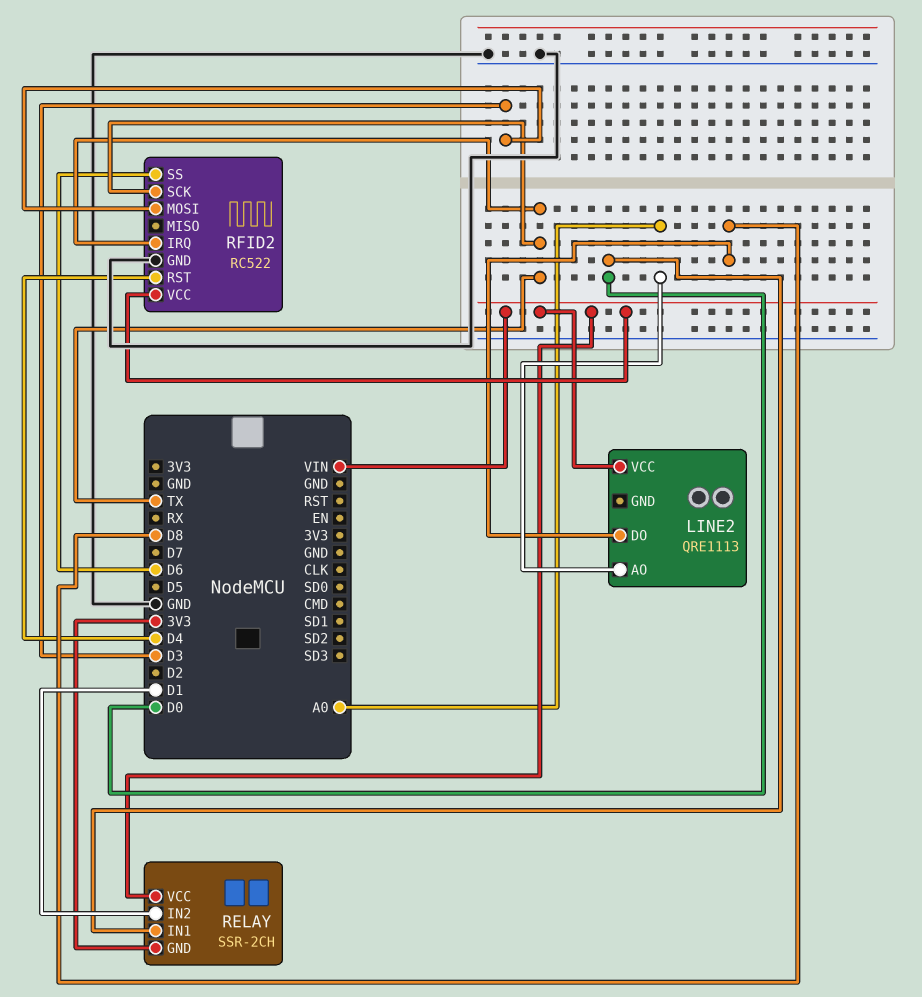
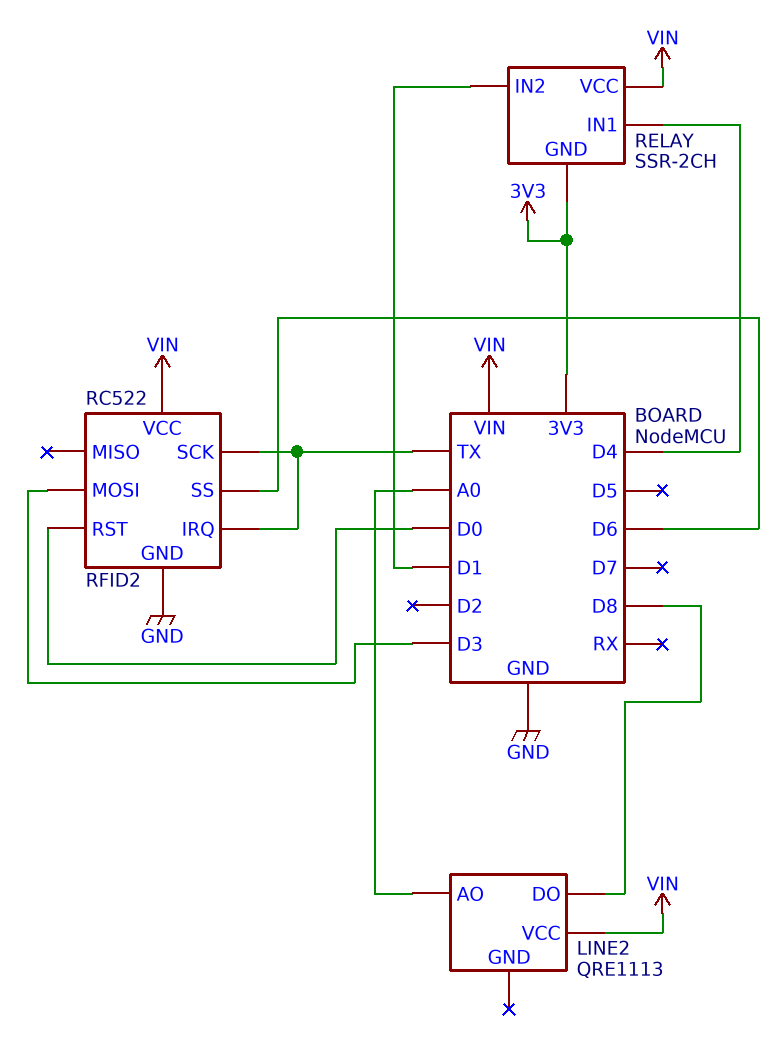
RELAY pin IN1: D0 -> D4
RFID2 pin RST: D4 -> D0

